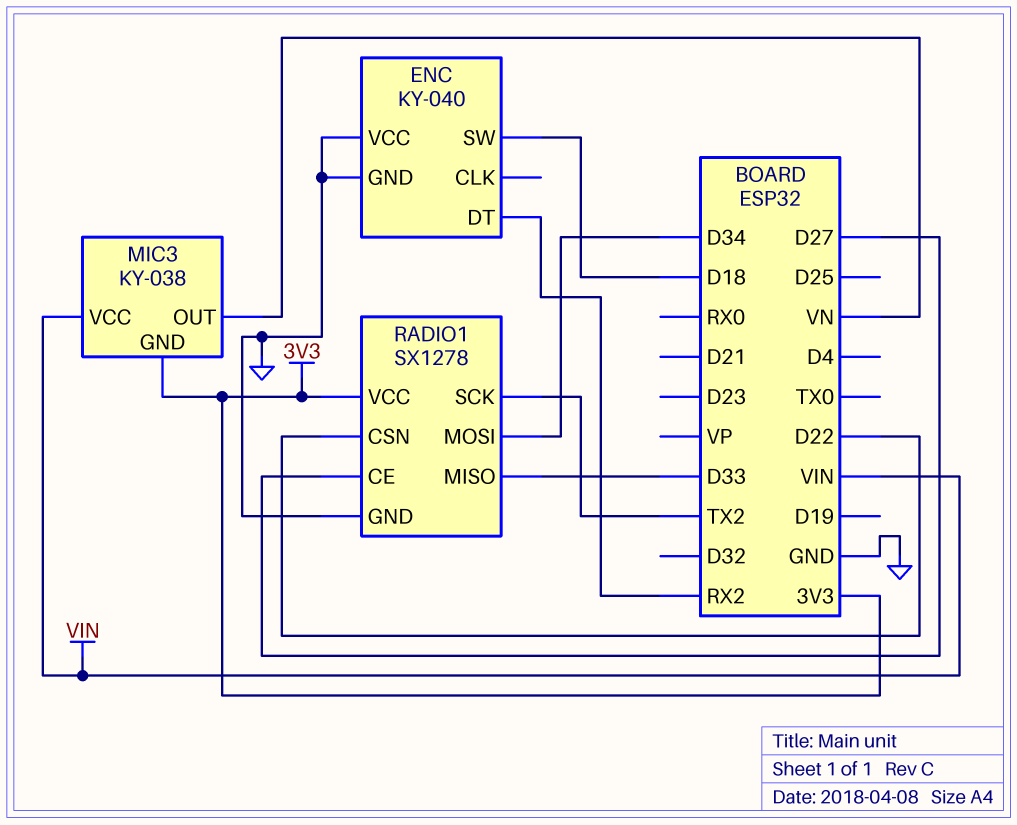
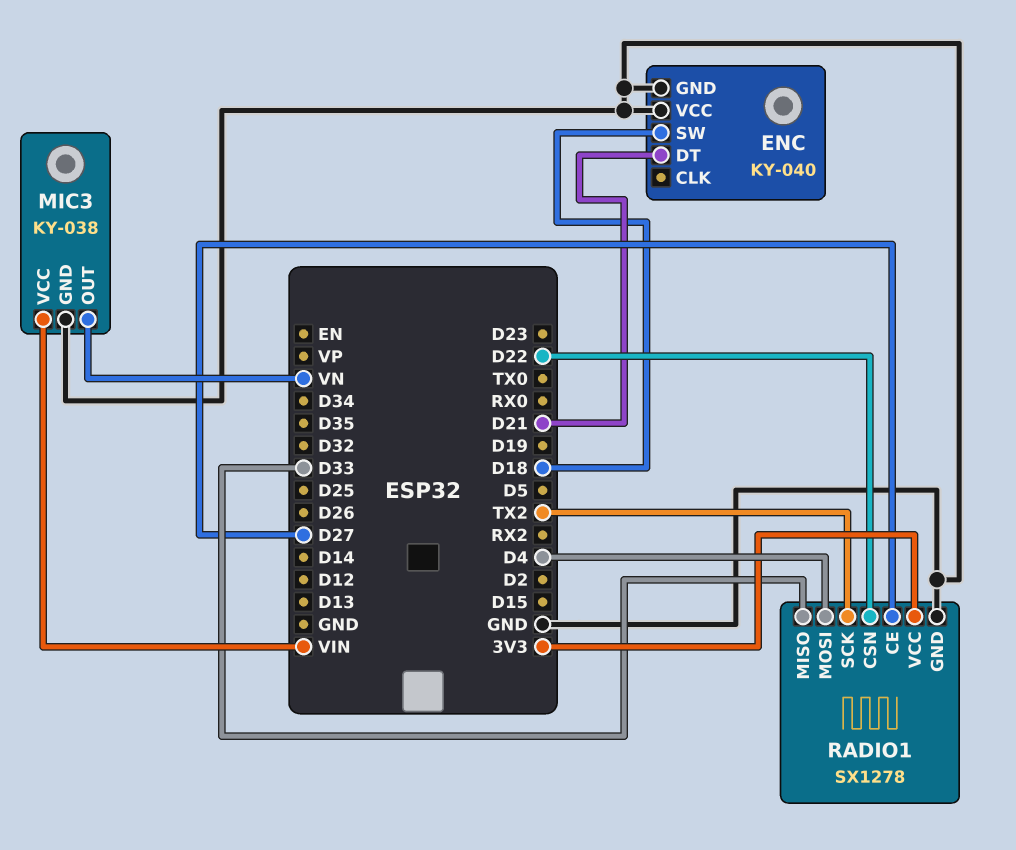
ENC pin DT: RX2 -> D21
MIC3 pin GND: 3V3 -> GND
RADIO1 pin MOSI: D34 -> D4

